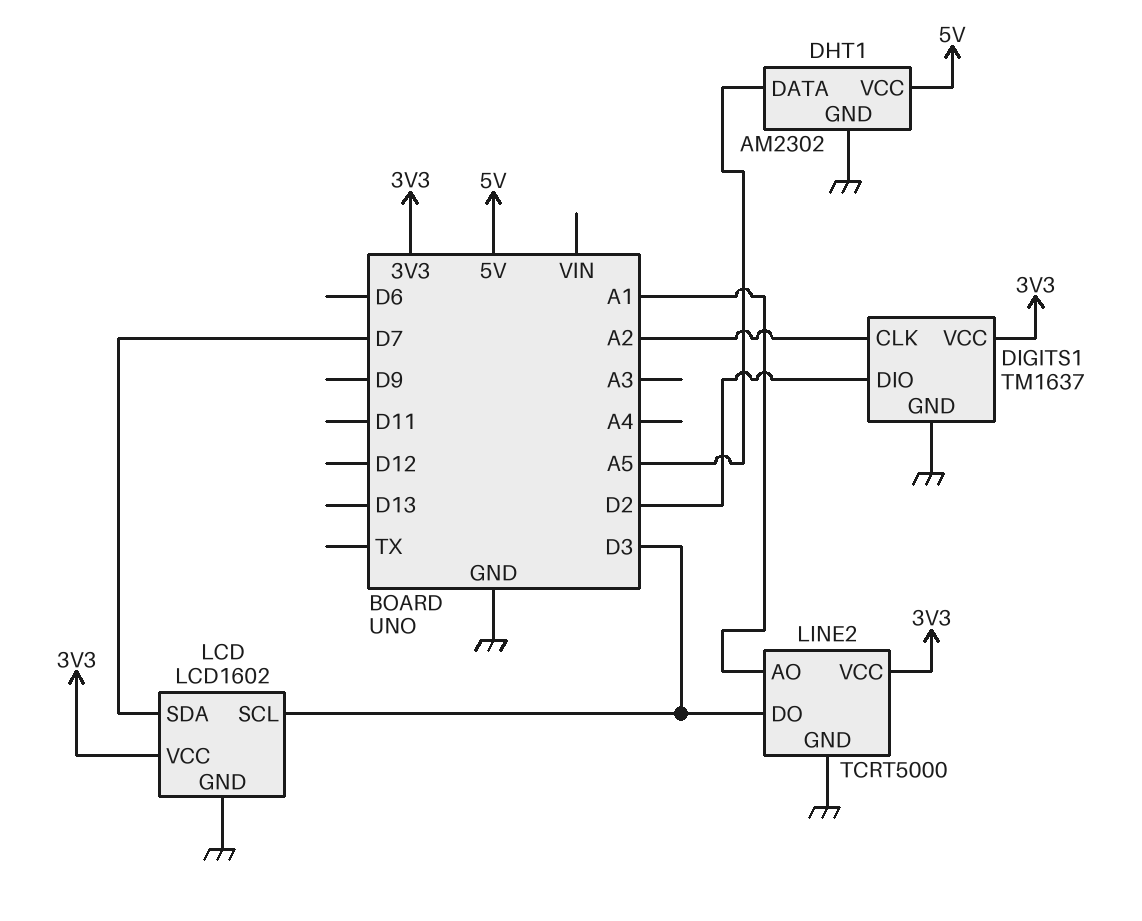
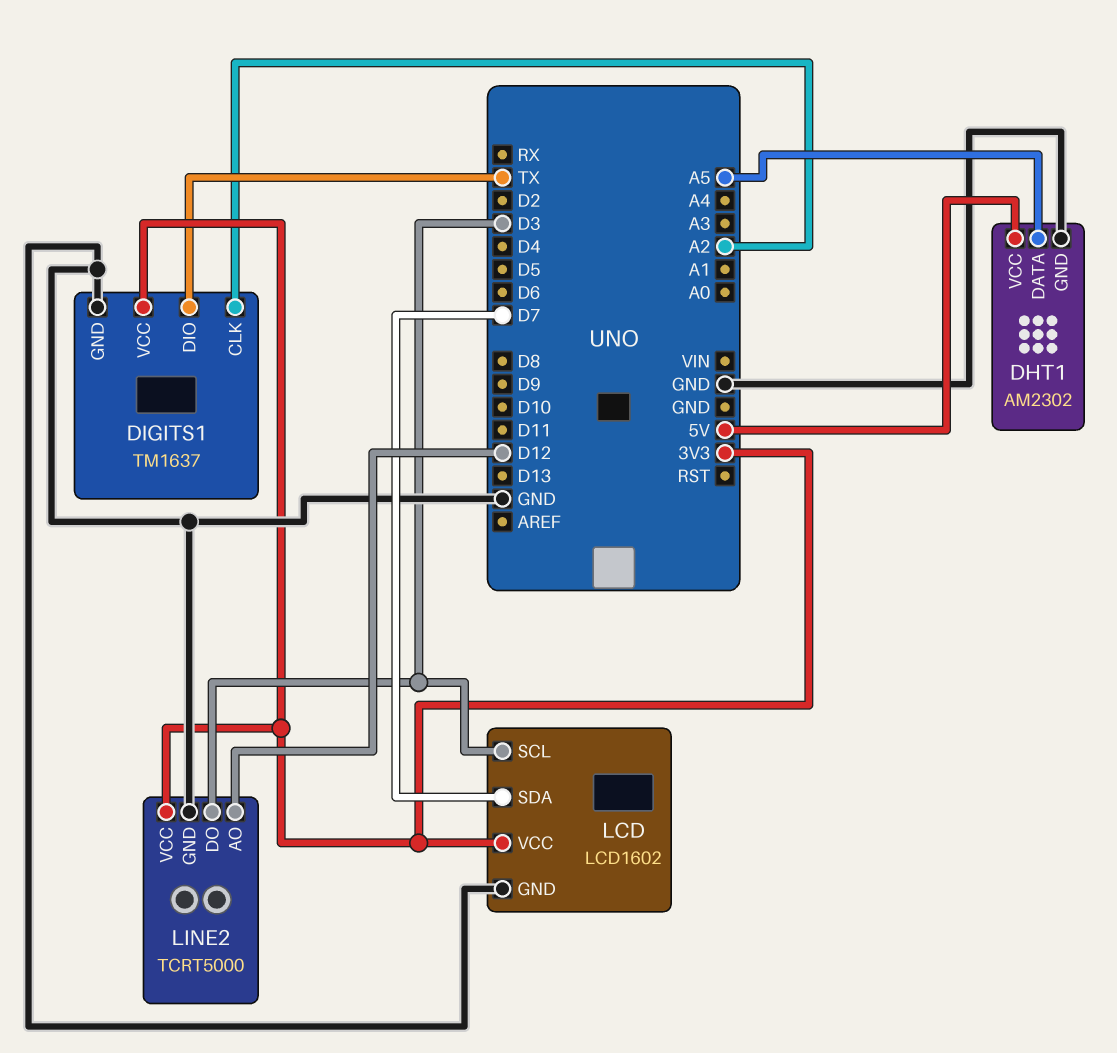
DIGITS1 pin DIO: D2 -> TX
LINE2 pin AO: A1 -> D12

